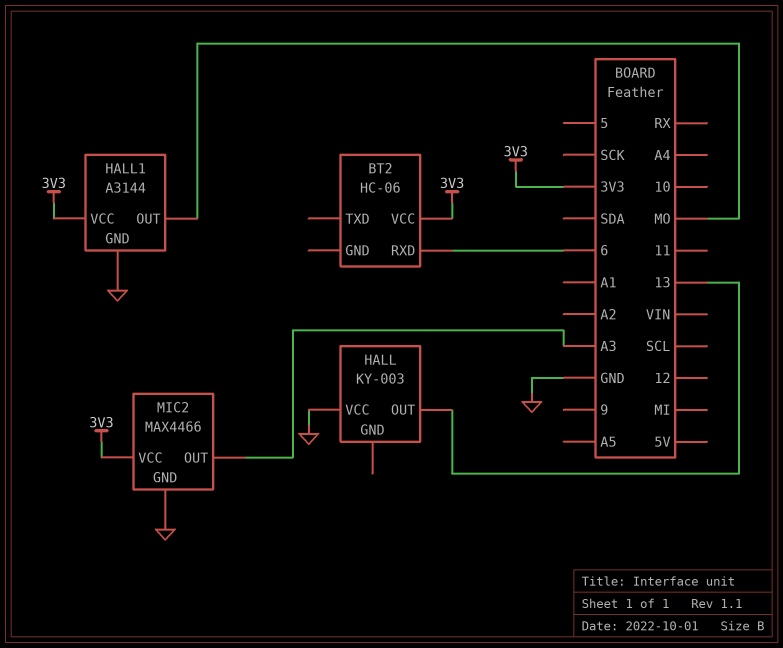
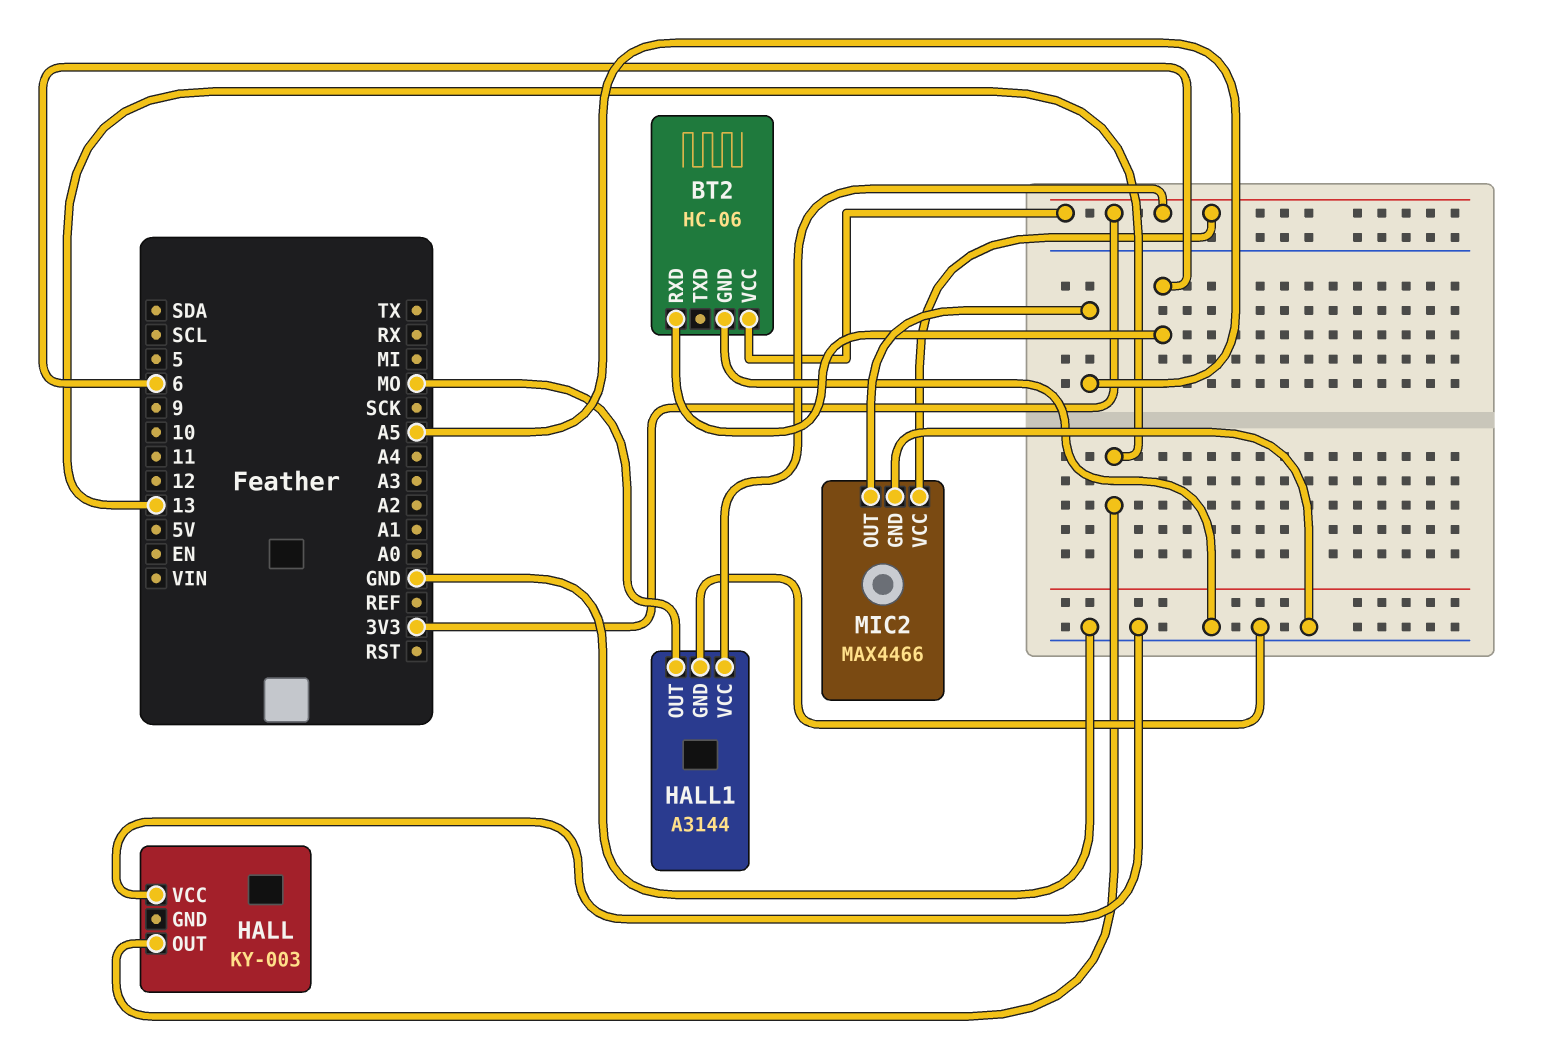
BT2 pin GND: none -> GND
MIC2 pin OUT: A3 -> A5

